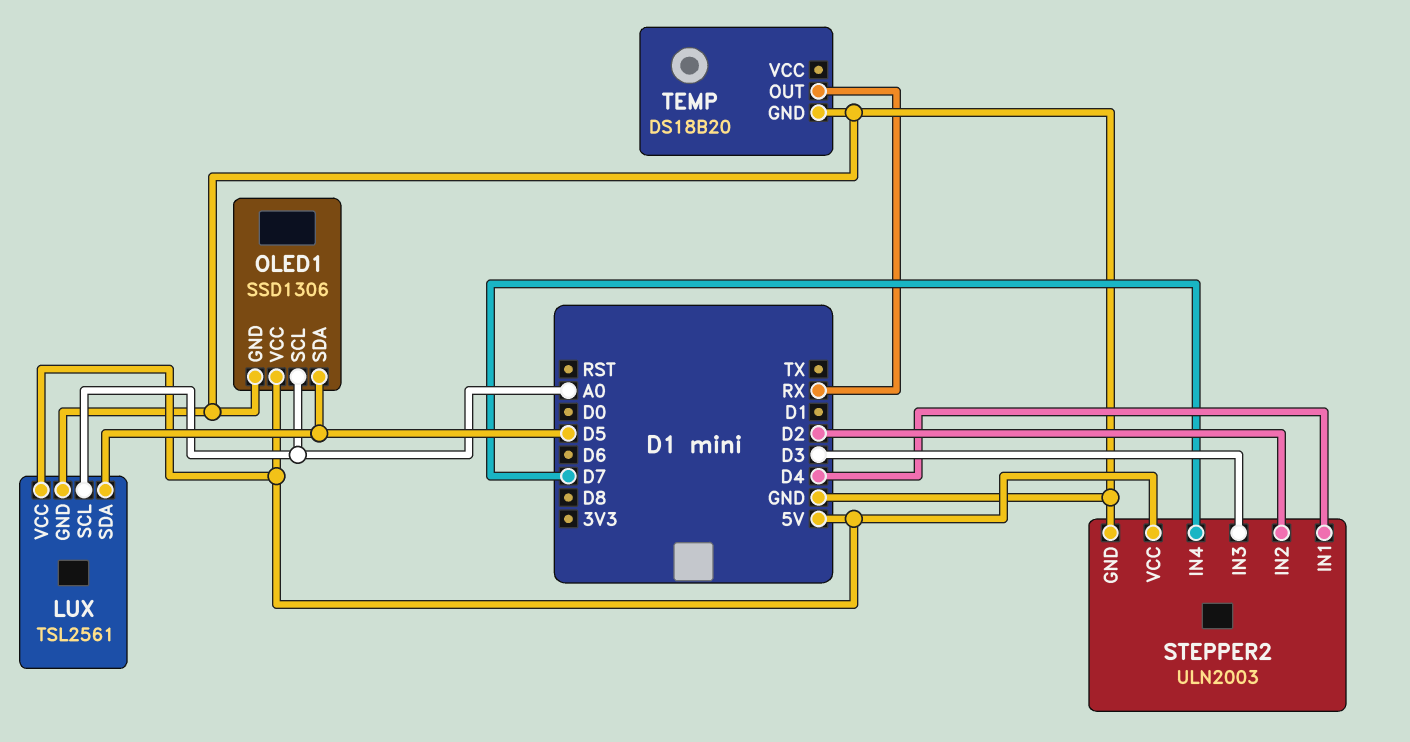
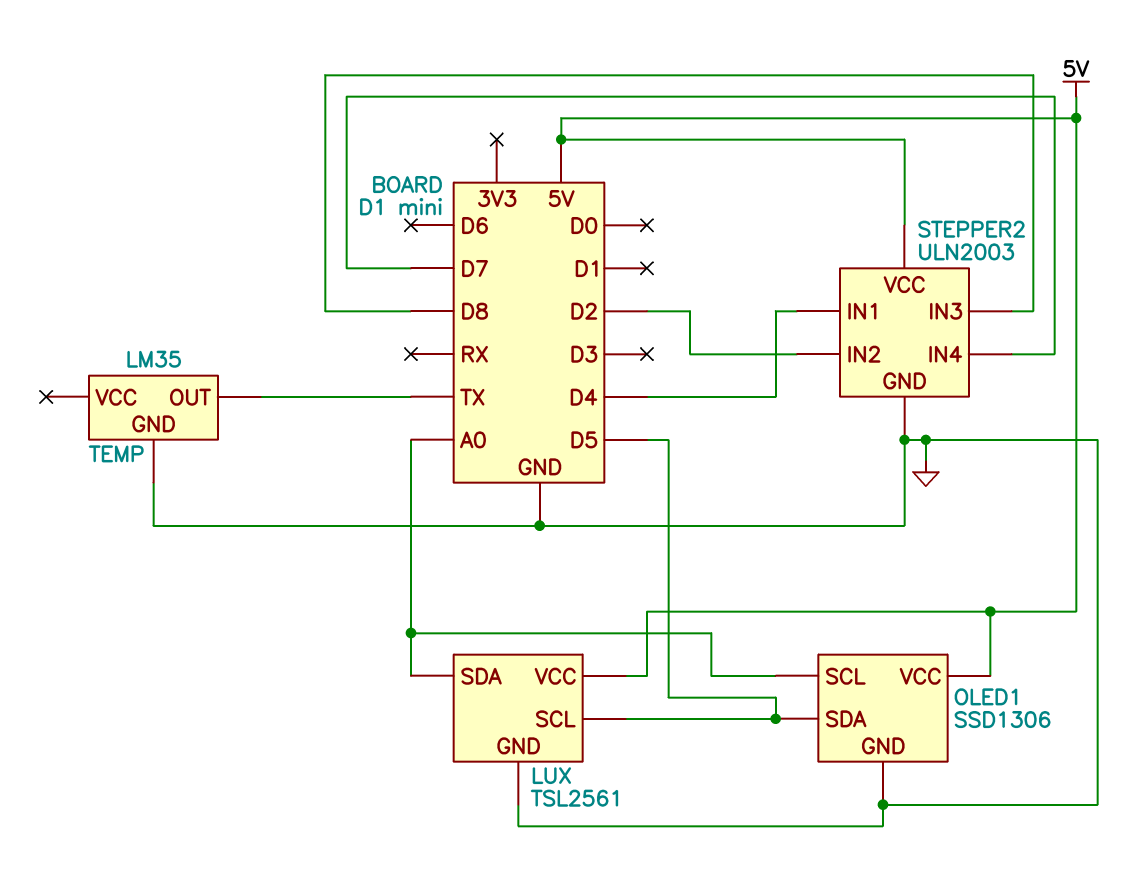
LUX pin SCL: A0 -> D5
LUX pin SDA: D5 -> A0
STEPPER2 pin IN3: D3 -> D8
TEMP: DS18B20 -> LM35
TEMP pin OUT: RX -> TX

